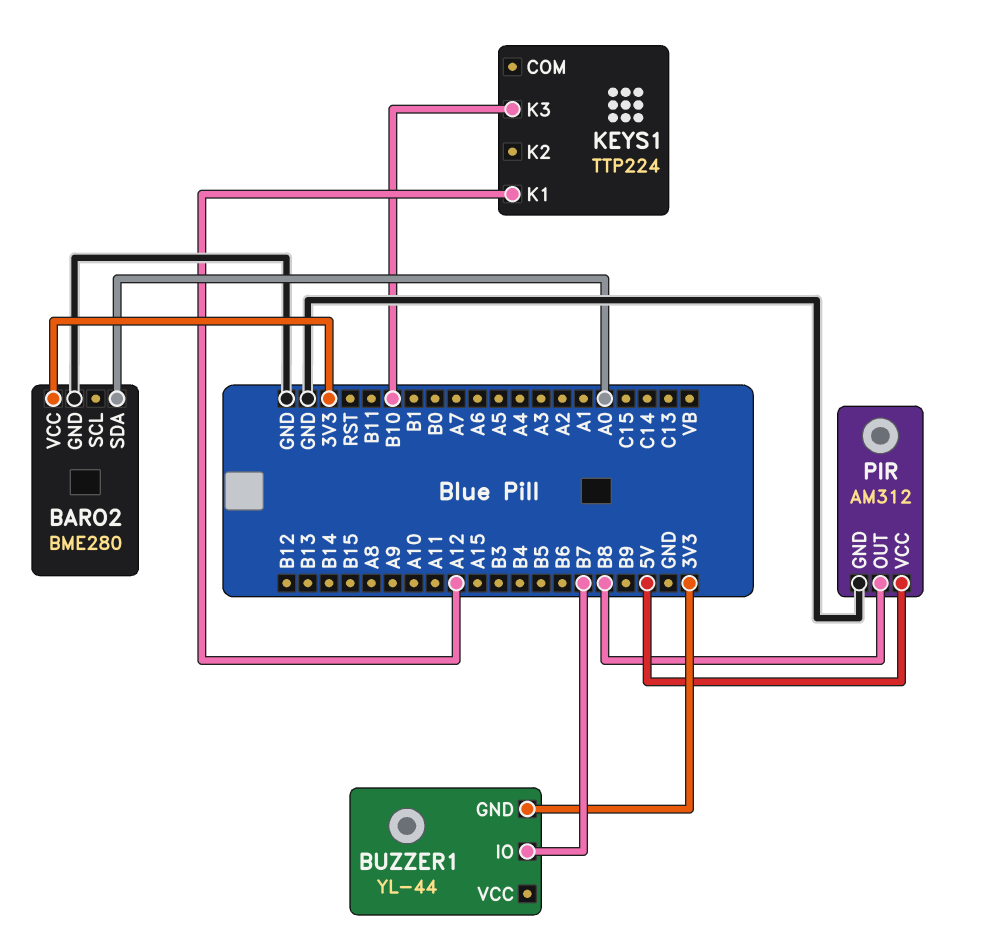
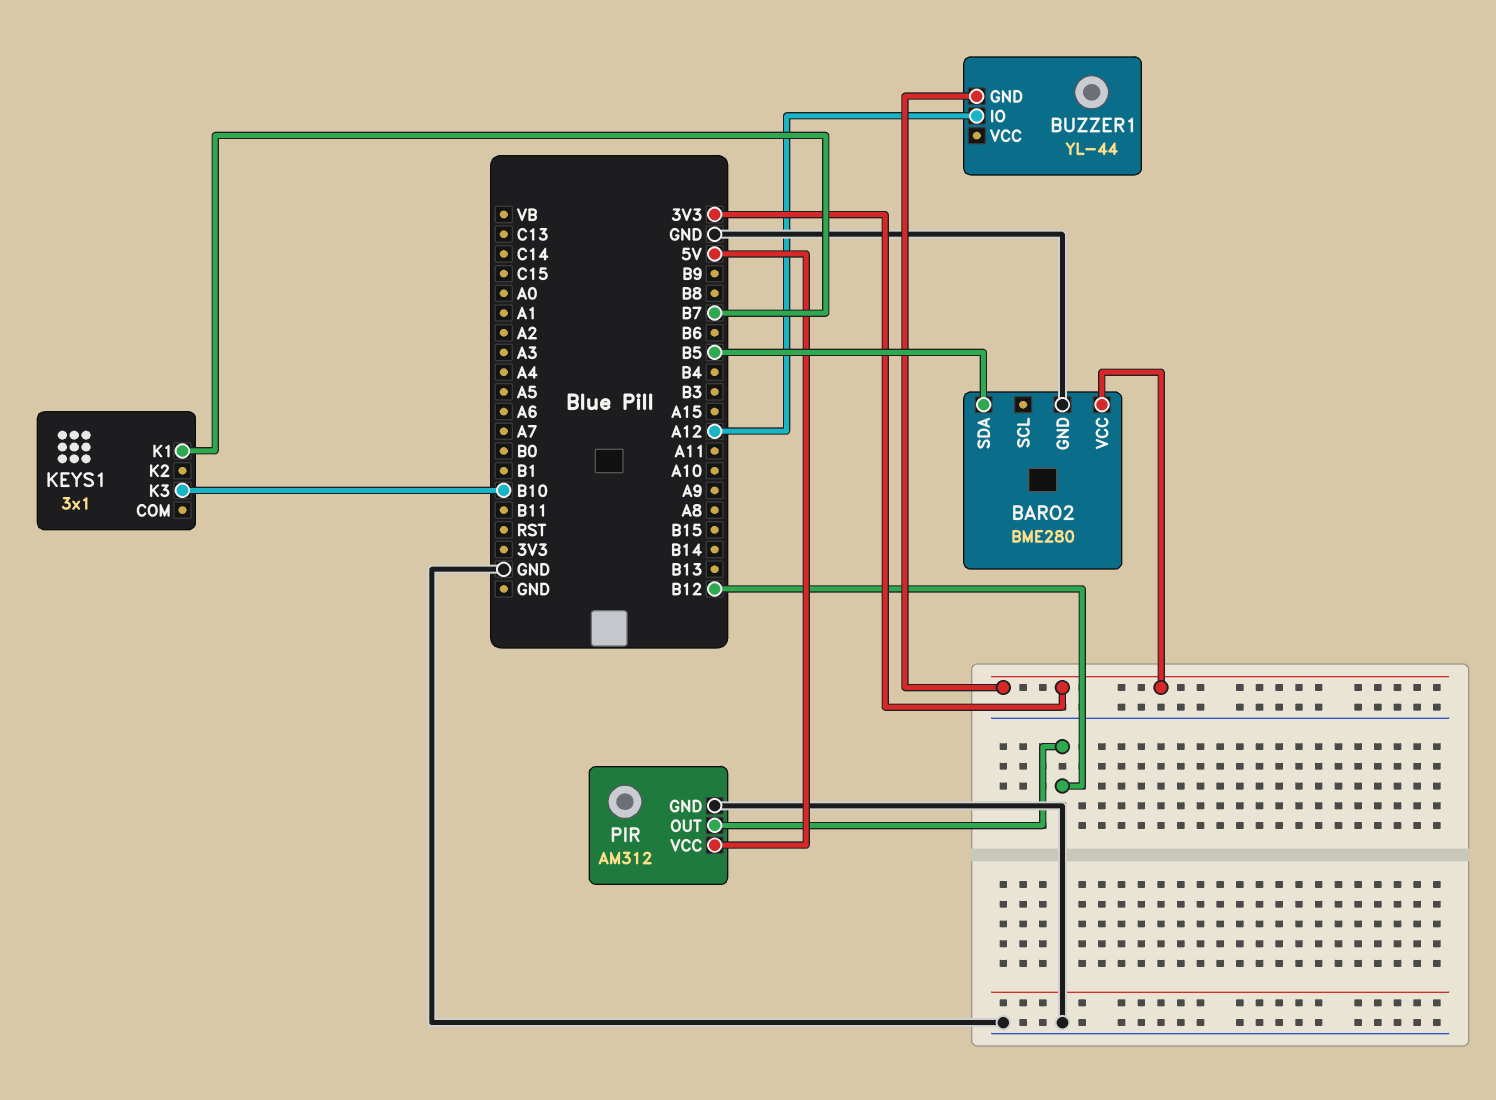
BARO2 pin SDA: A0 -> B5
BUZZER1 pin IO: B7 -> A12
KEYS1: TTP224 -> 3x1
KEYS1 pin K1: A12 -> B7
PIR pin OUT: B8 -> B12

